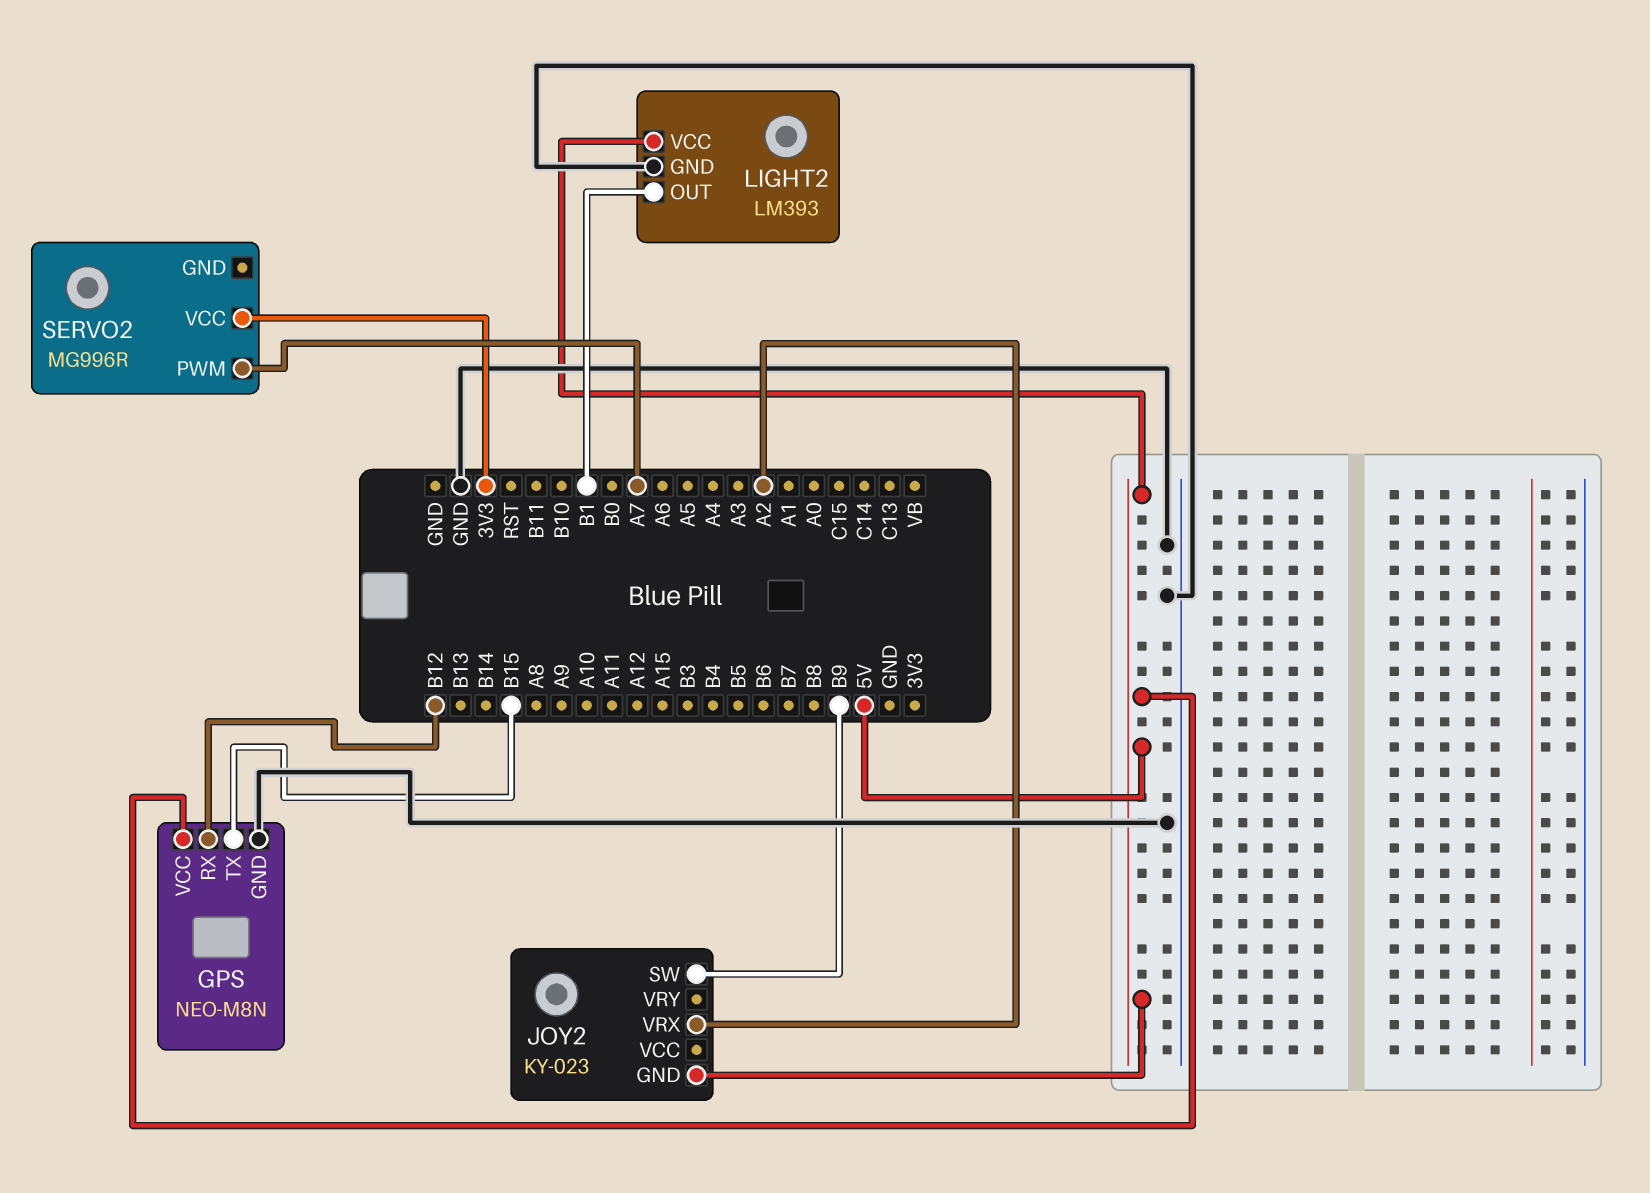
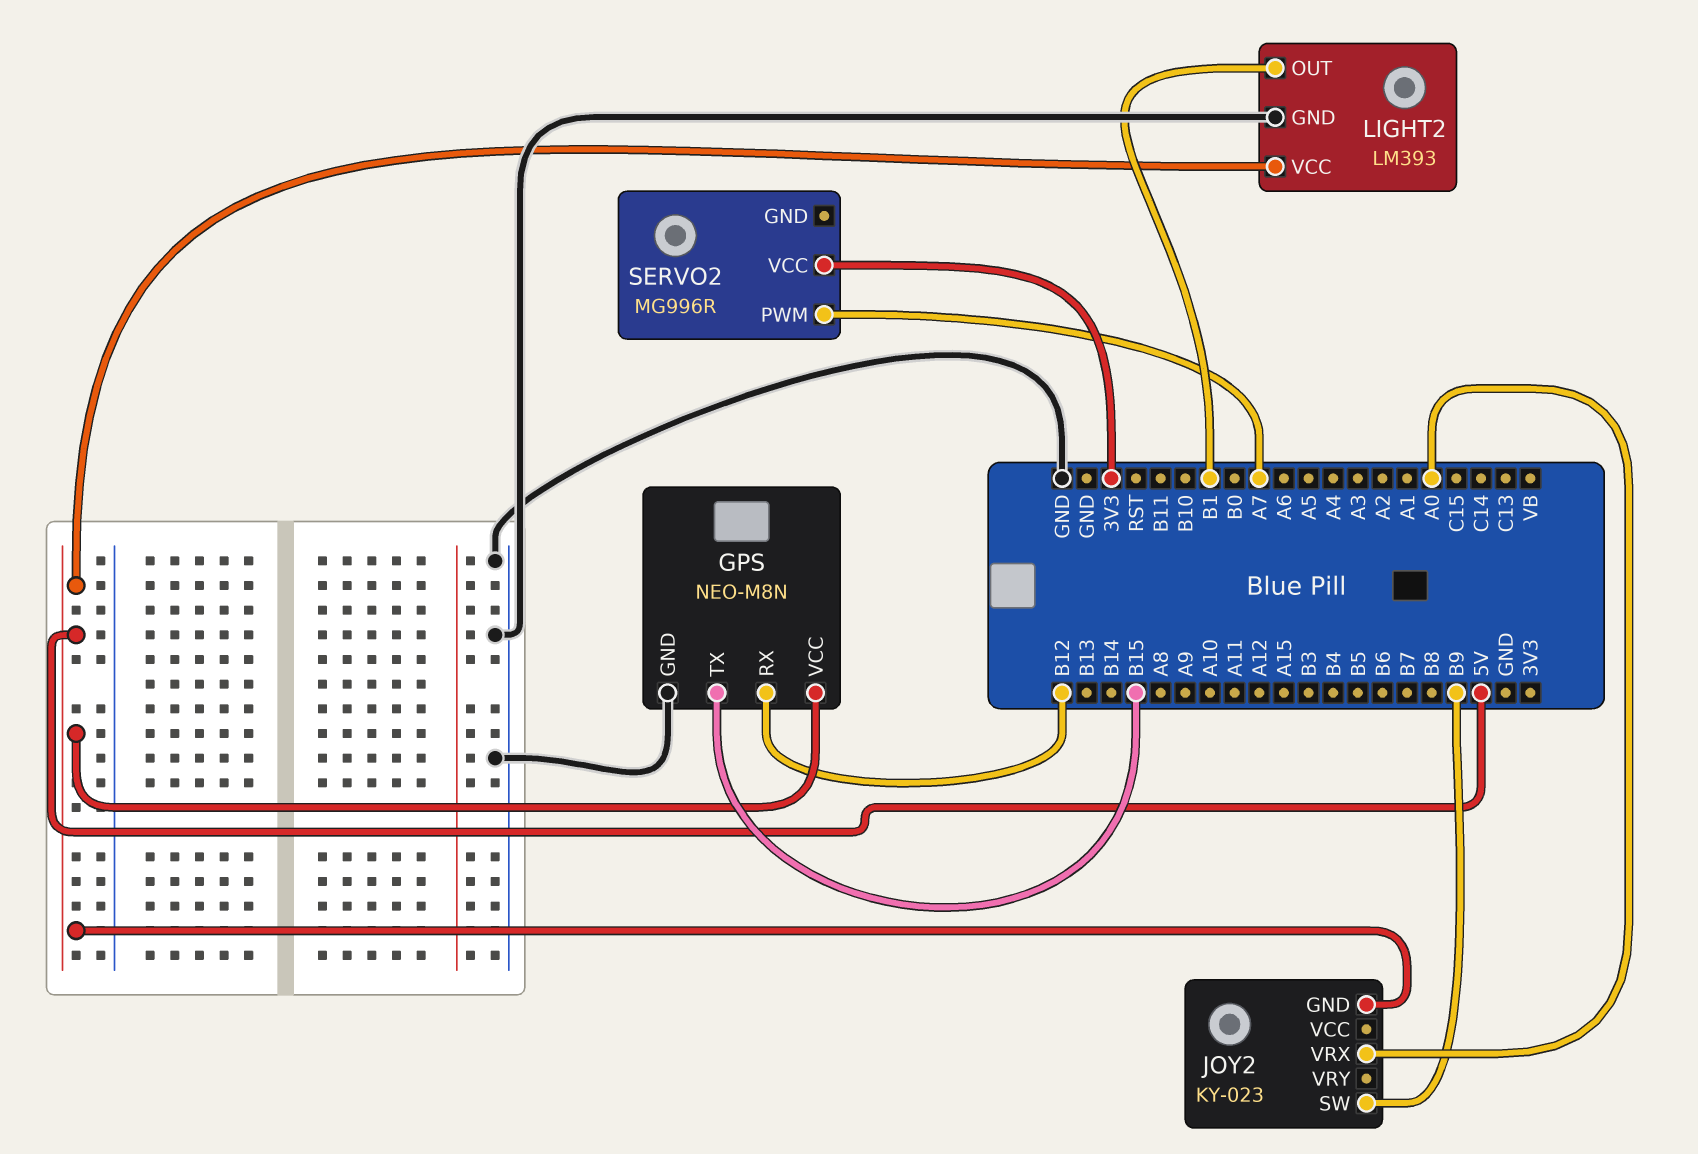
JOY2 pin VRX: A2 -> A0

